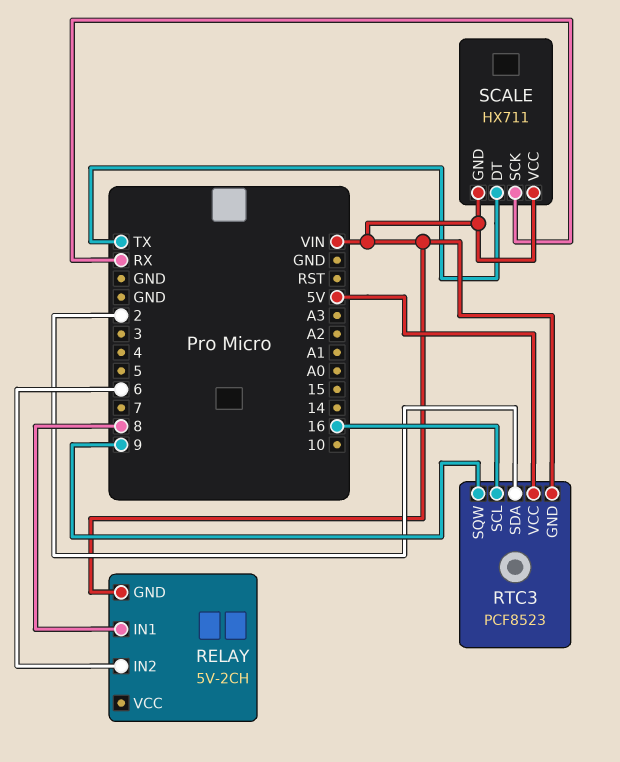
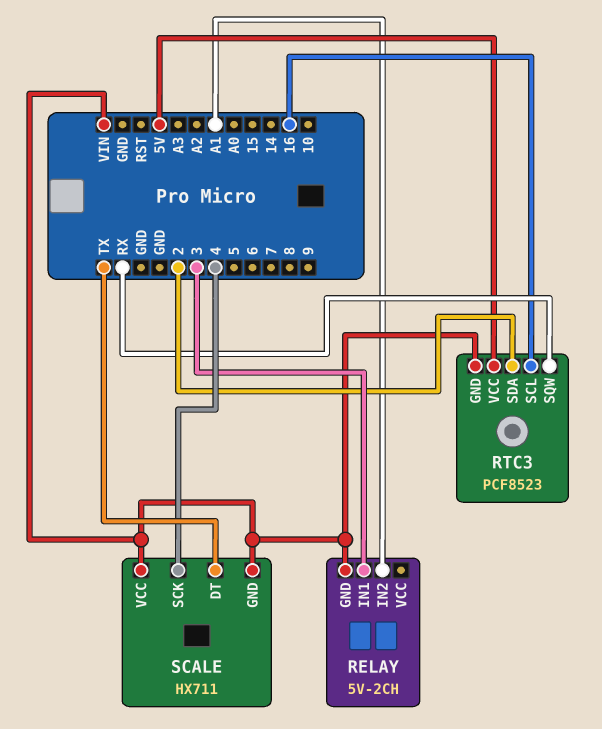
RELAY pin IN1: 8 -> 3
RELAY pin IN2: 6 -> A1
RTC3 pin SQW: 9 -> RX
SCALE pin SCK: RX -> 4

